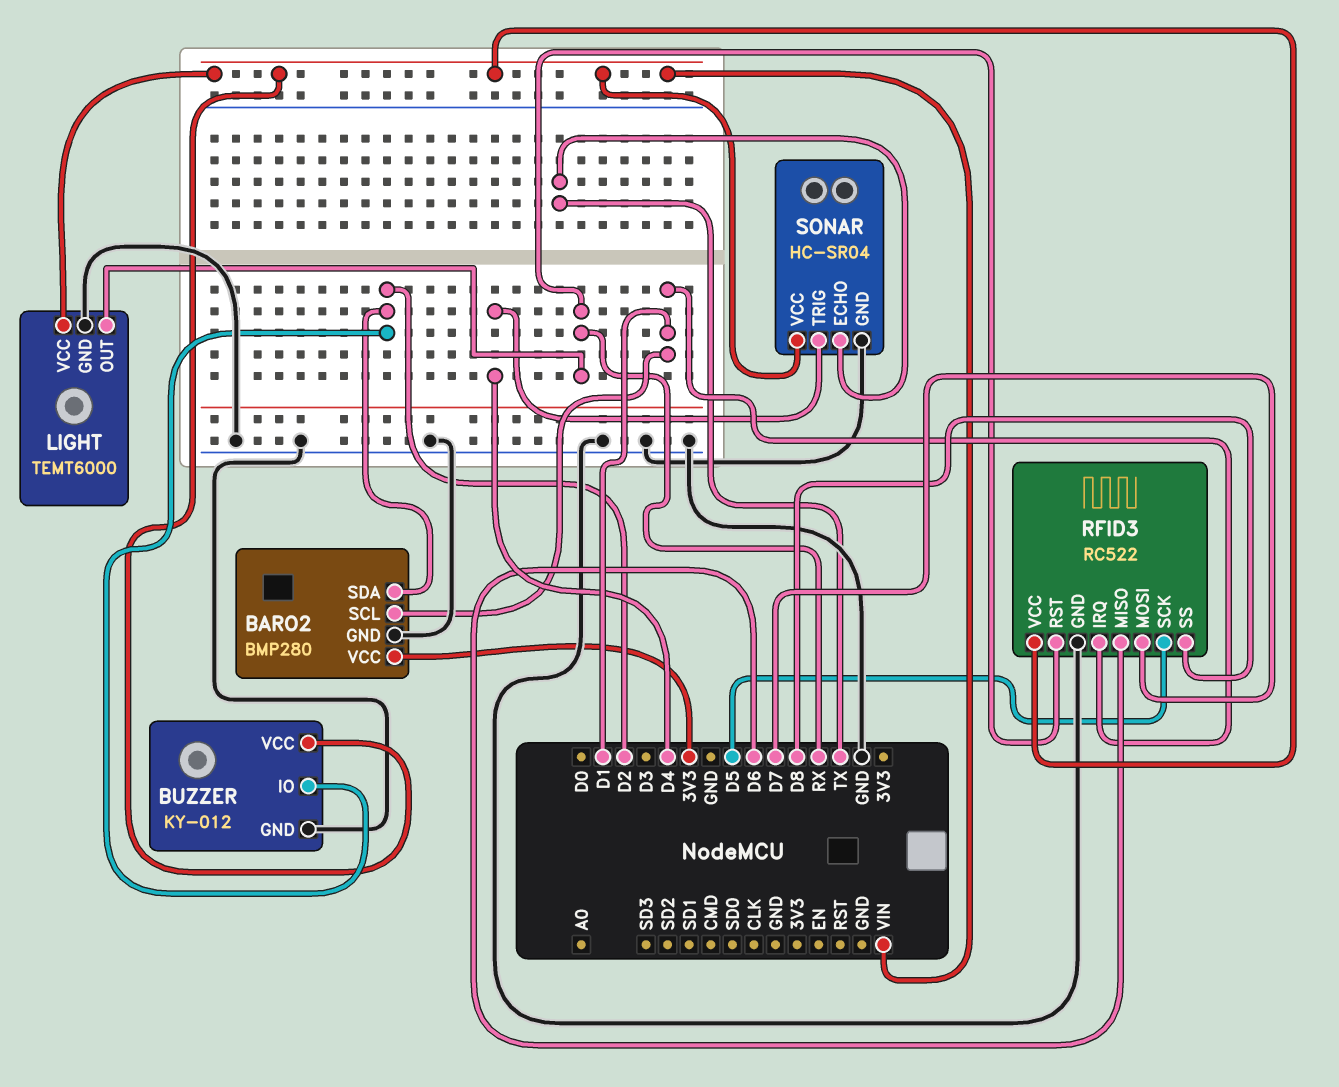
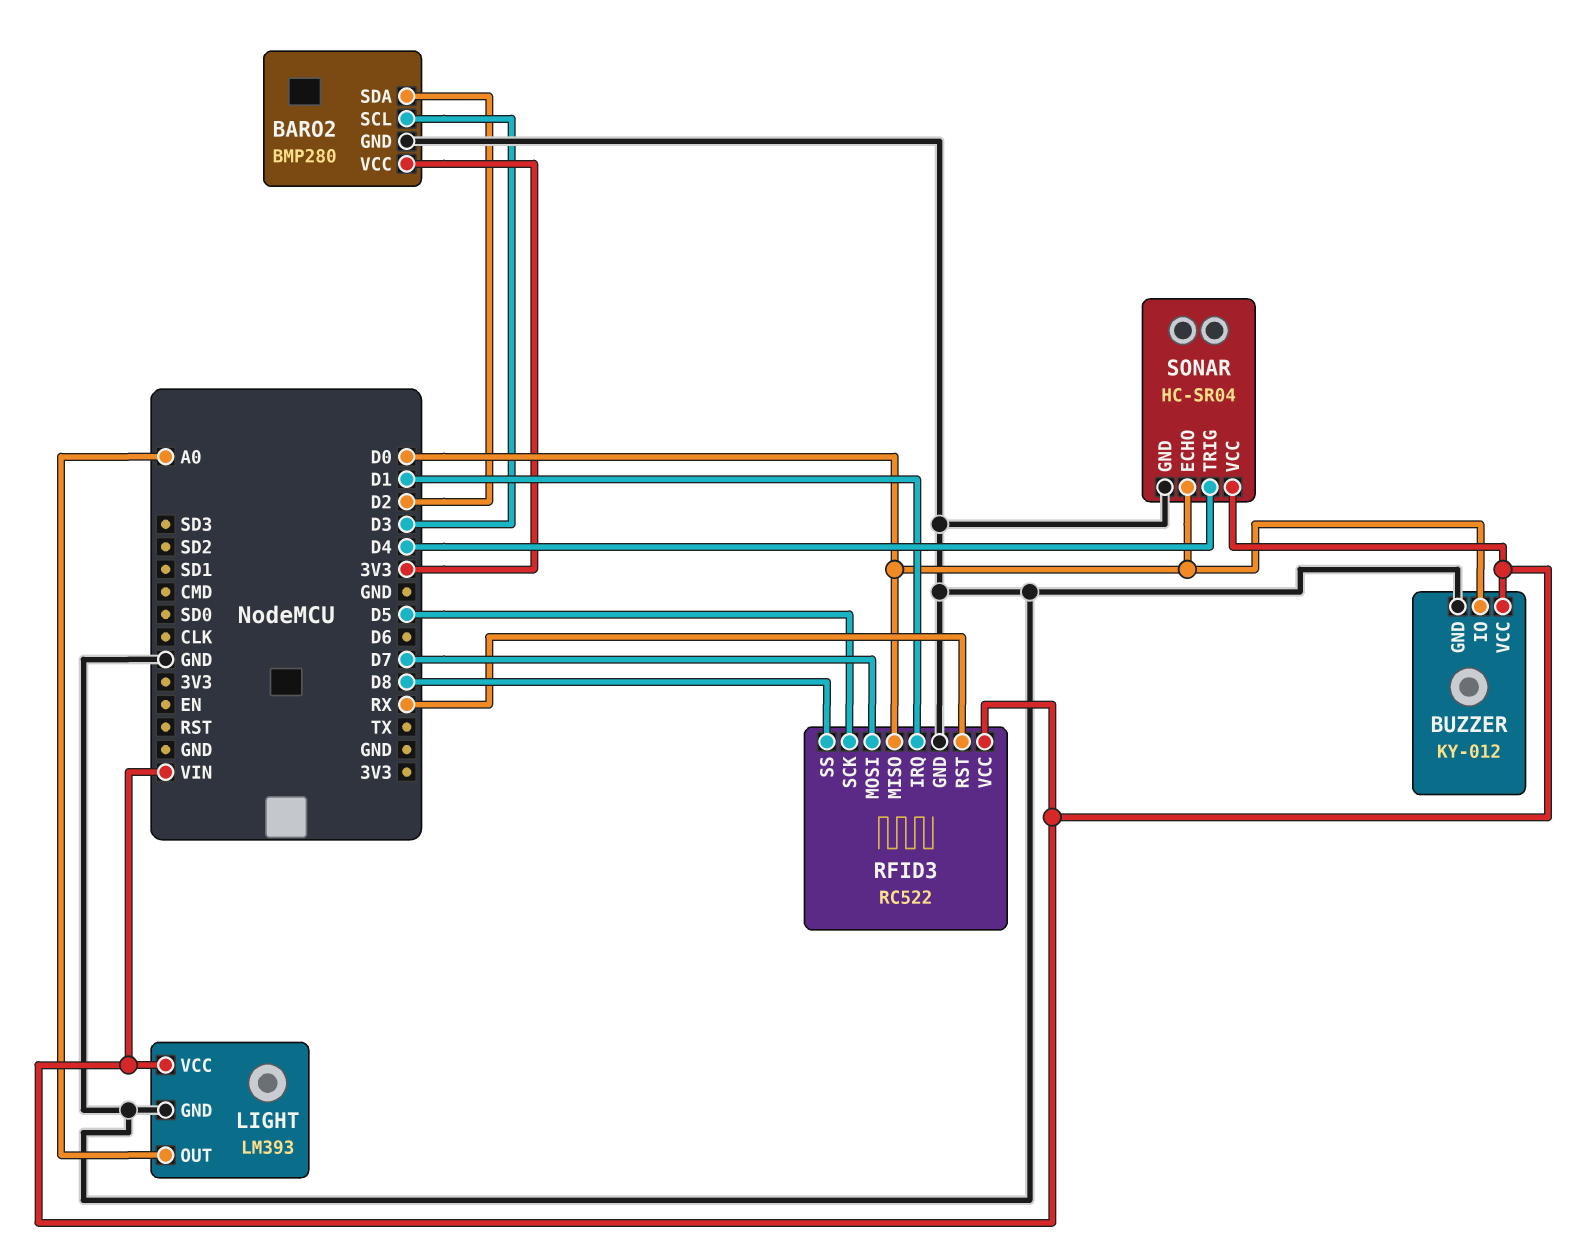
BARO2 pin SCL: D1 -> D3
BUZZER pin IO: D2 -> D0
LIGHT: TEMT6000 -> LM393
LIGHT pin OUT: RX -> A0
RFID3 pin MISO: D6 -> D0
SONAR pin ECHO: TX -> D0

